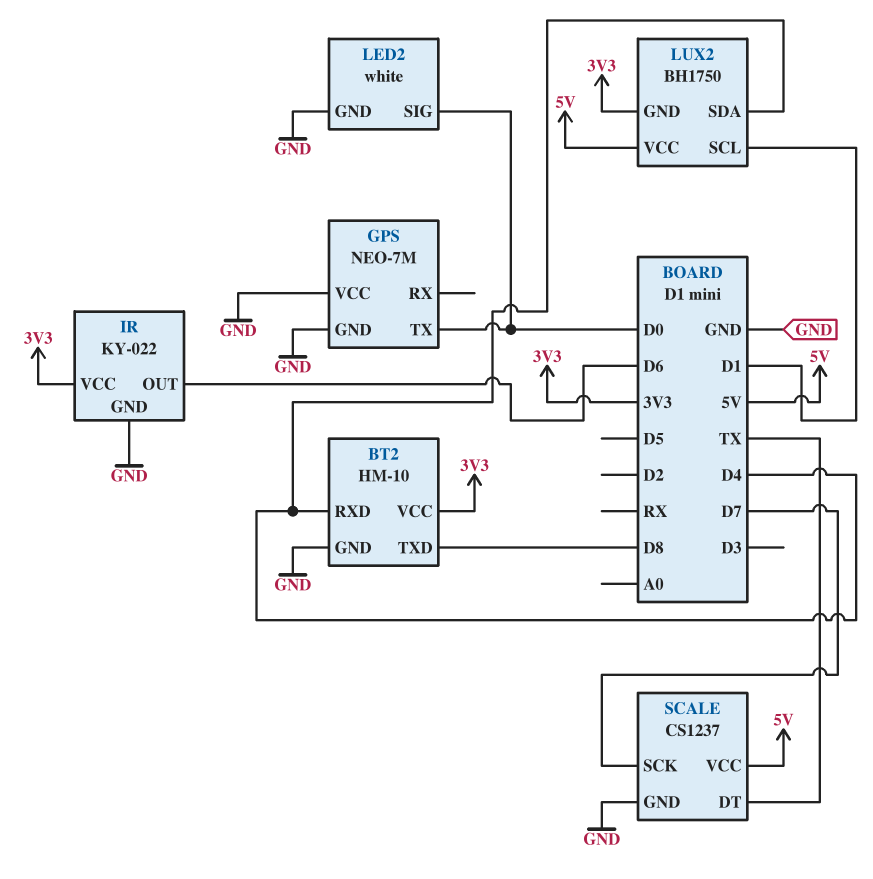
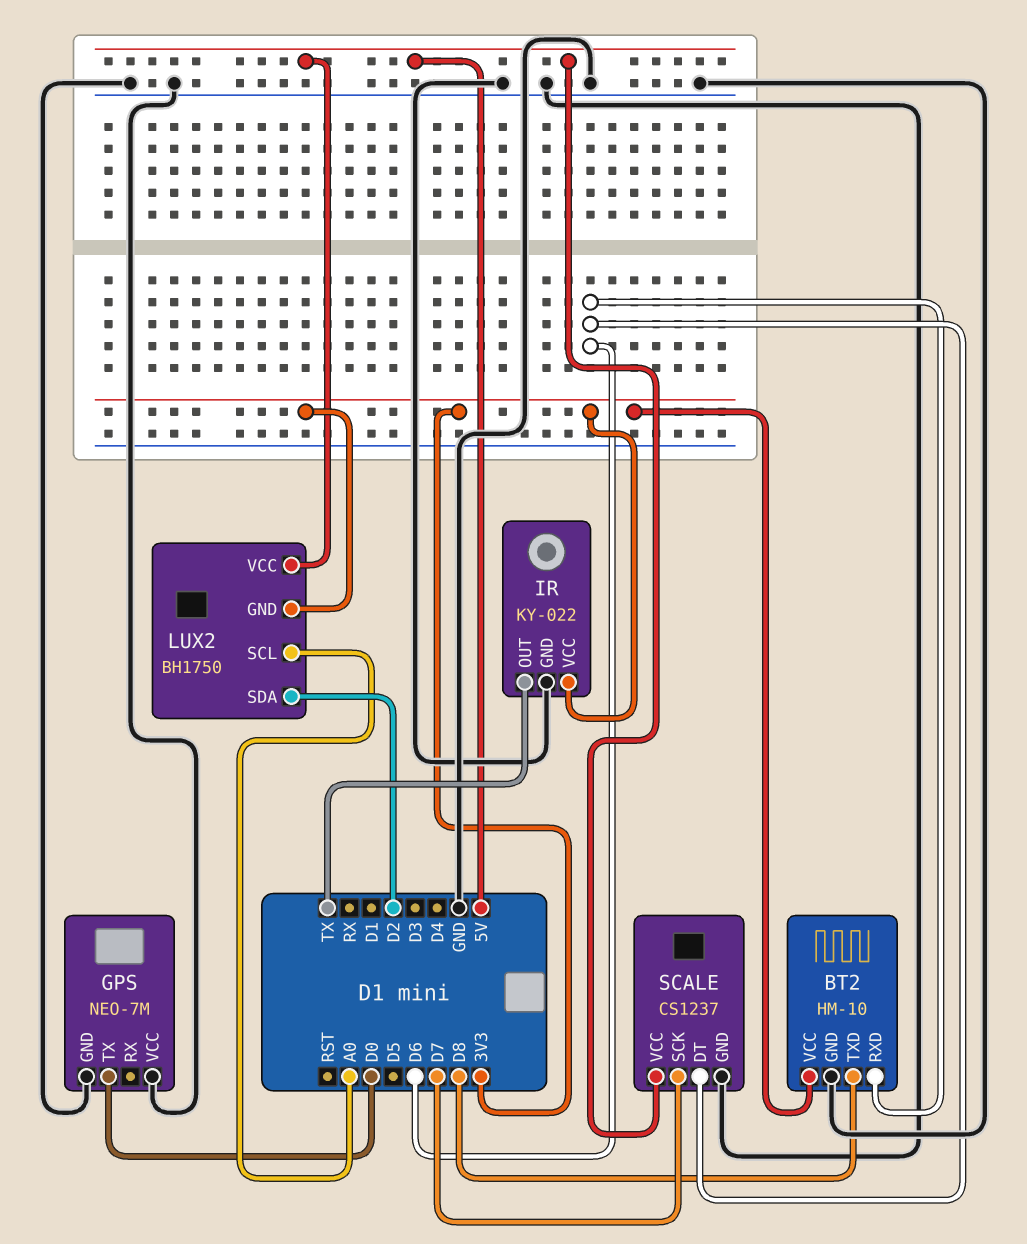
BT2 pin RXD: D4 -> D6
IR pin OUT: D6 -> TX
LED2: white -> none
LED2 pin GND: GND -> none
LED2 pin SIG: D0 -> none
LUX2 pin SCL: D1 -> A0
LUX2 pin SDA: D4 -> D2
SCALE pin DT: TX -> D6

